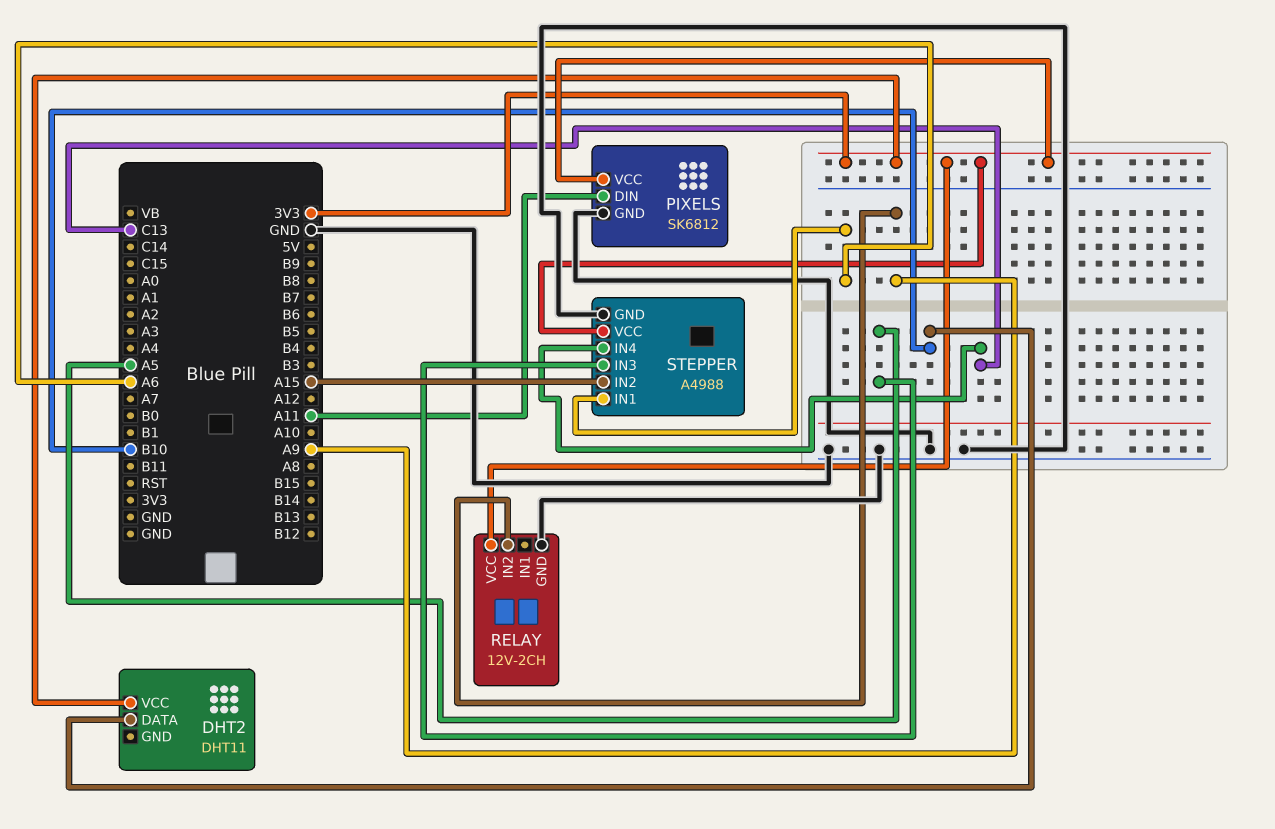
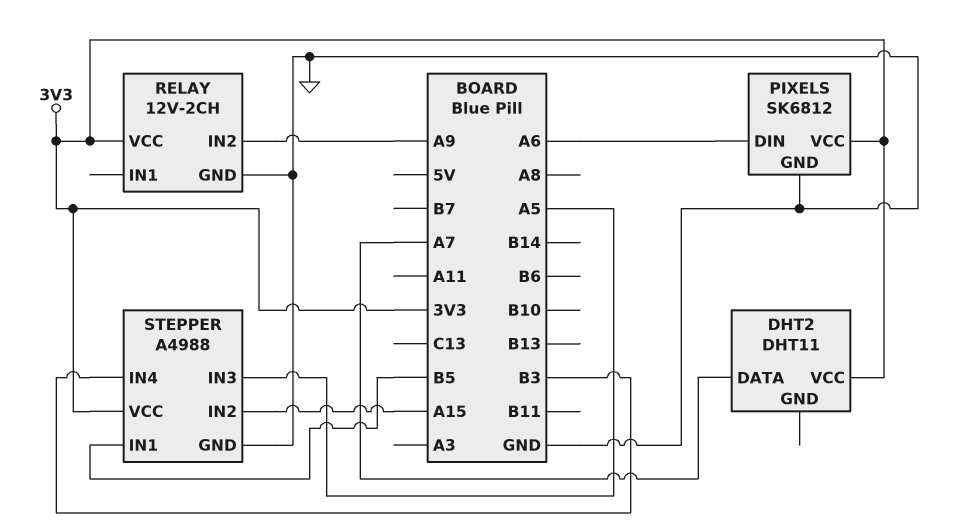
DHT2 pin DATA: B10 -> A7
PIXELS pin DIN: A11 -> A6
STEPPER pin IN1: A6 -> B5
STEPPER pin IN4: C13 -> B3

